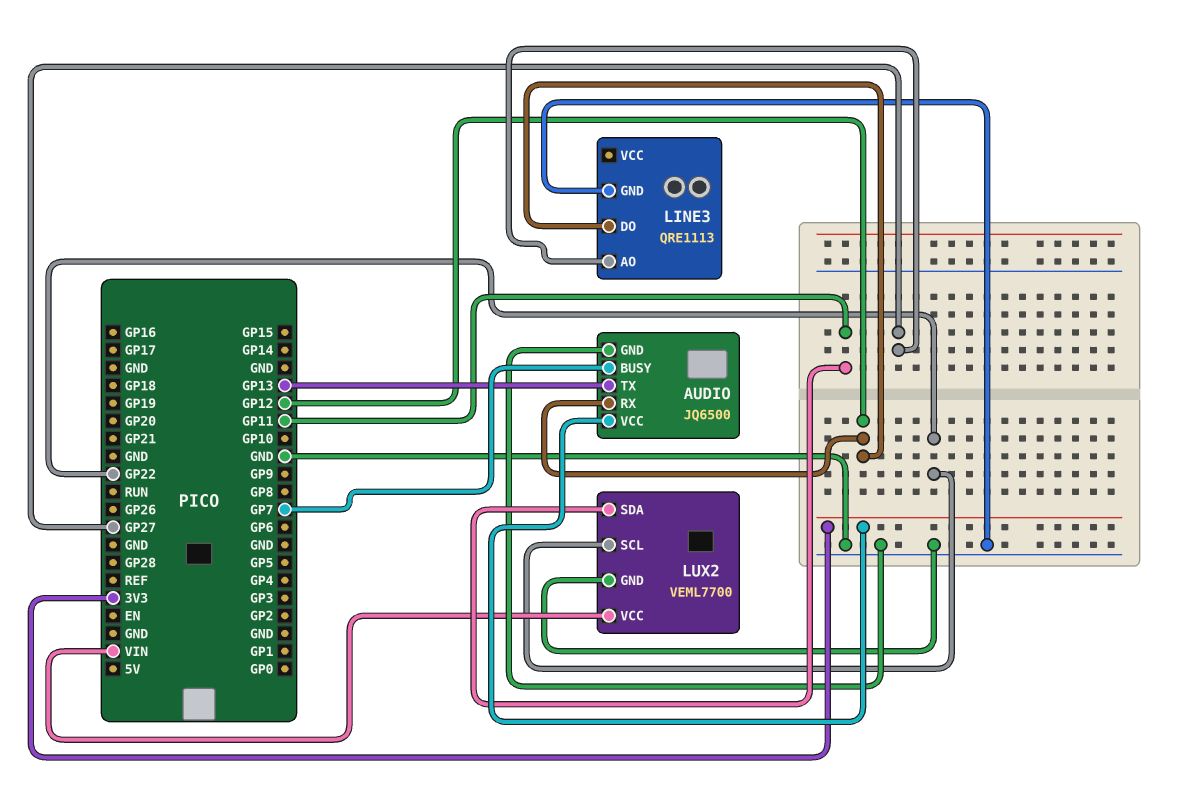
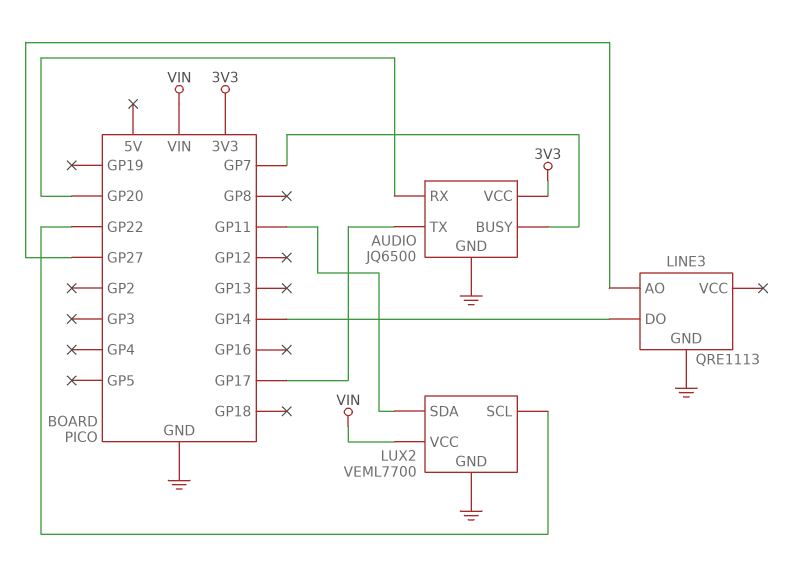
AUDIO pin RX: GP12 -> GP20
AUDIO pin TX: GP13 -> GP17
LINE3 pin DO: GP12 -> GP14

